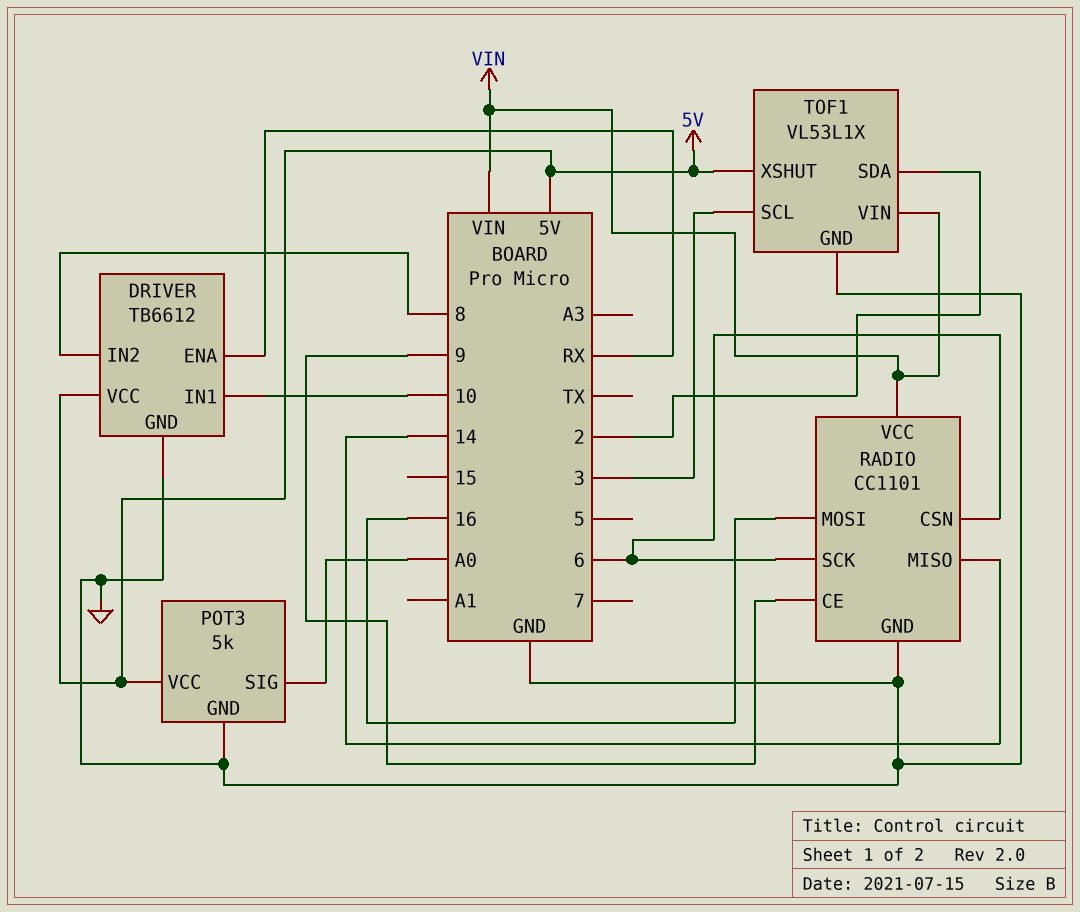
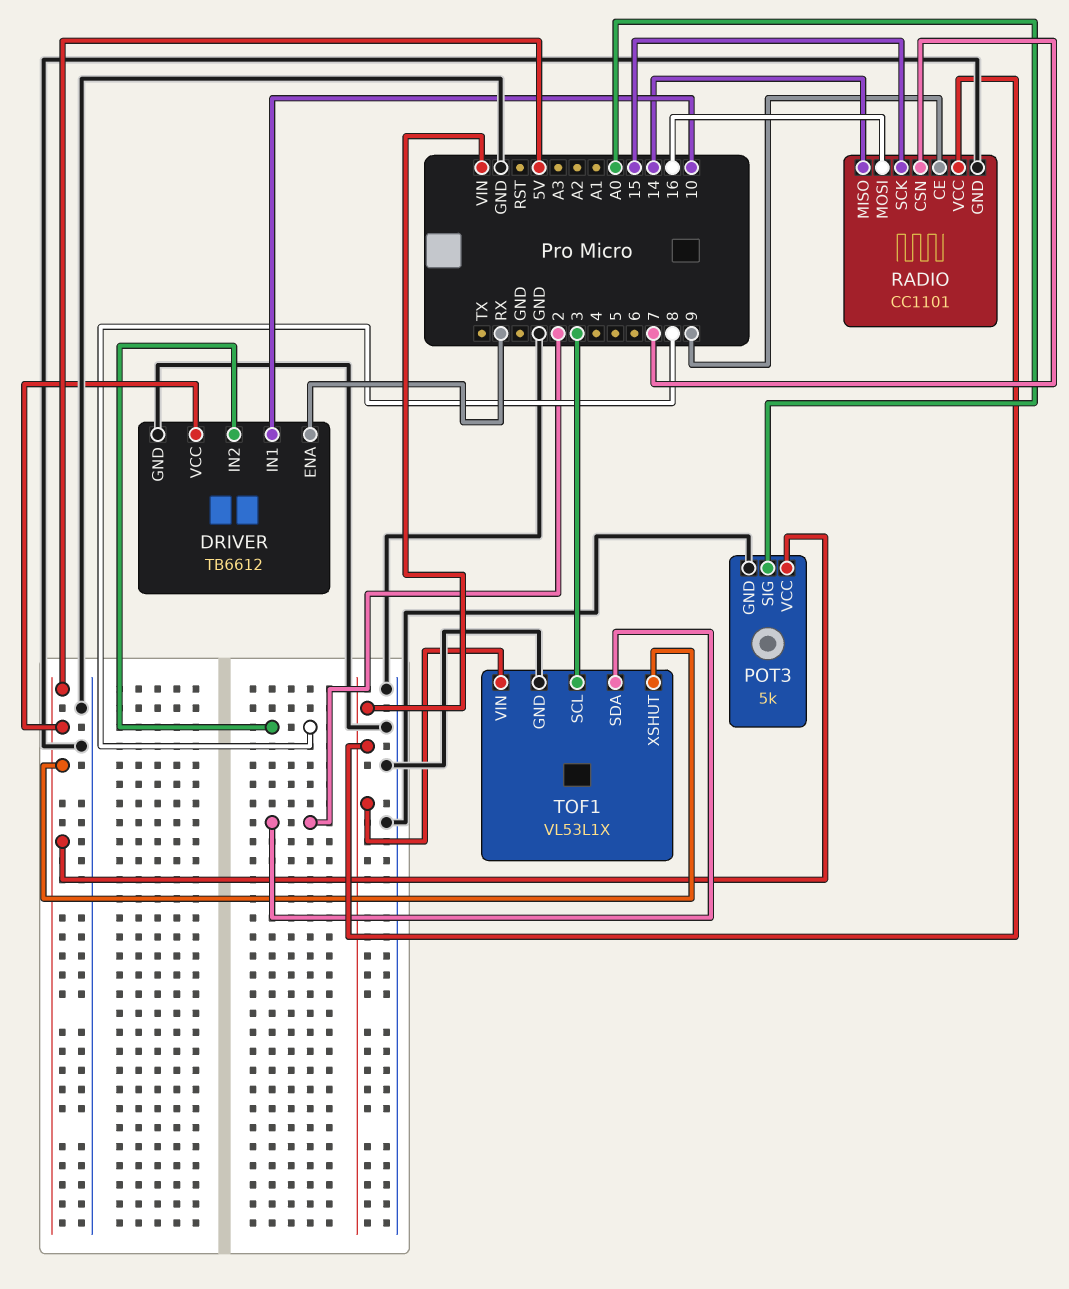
RADIO pin CSN: 6 -> 7
RADIO pin SCK: 6 -> 15

